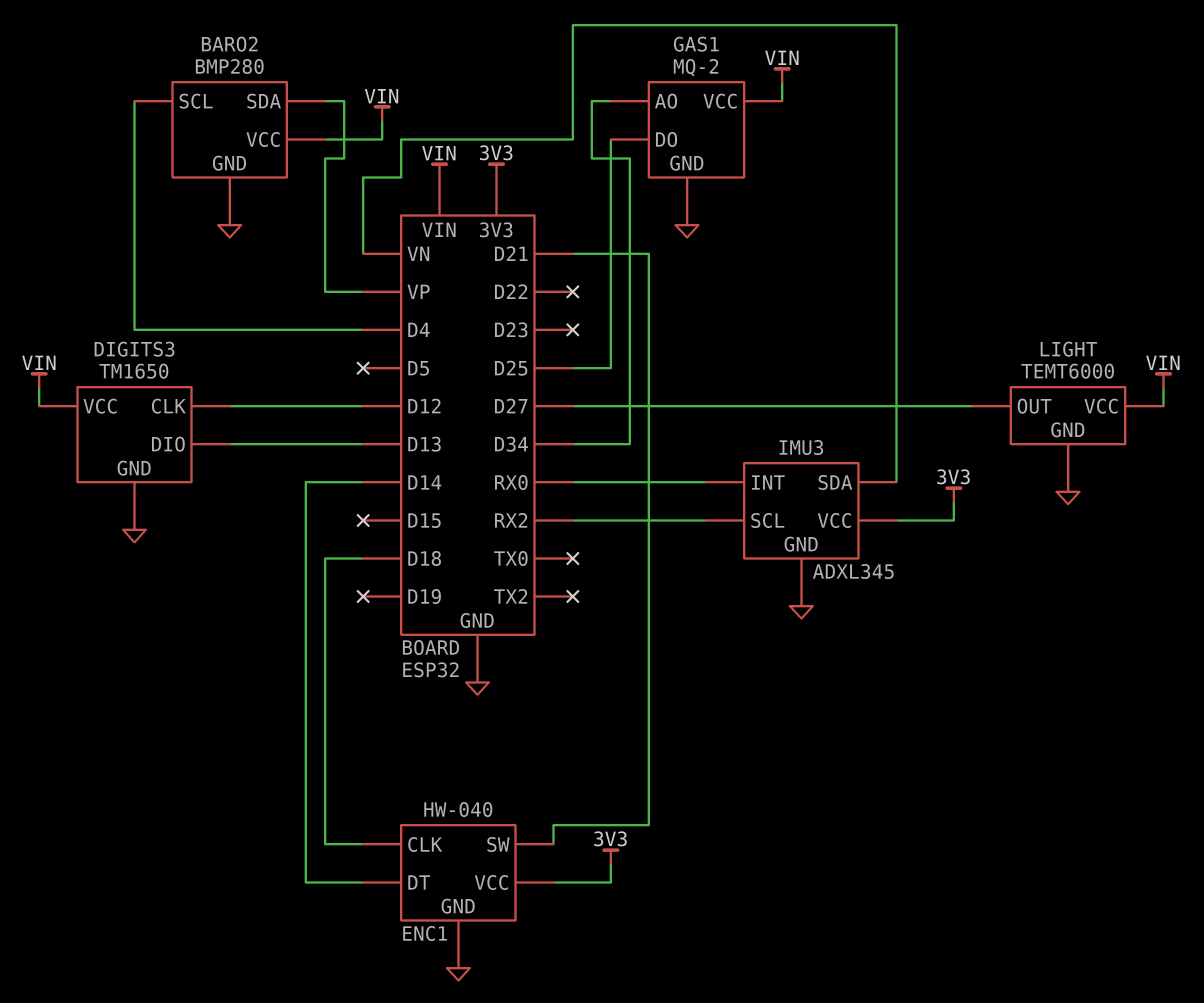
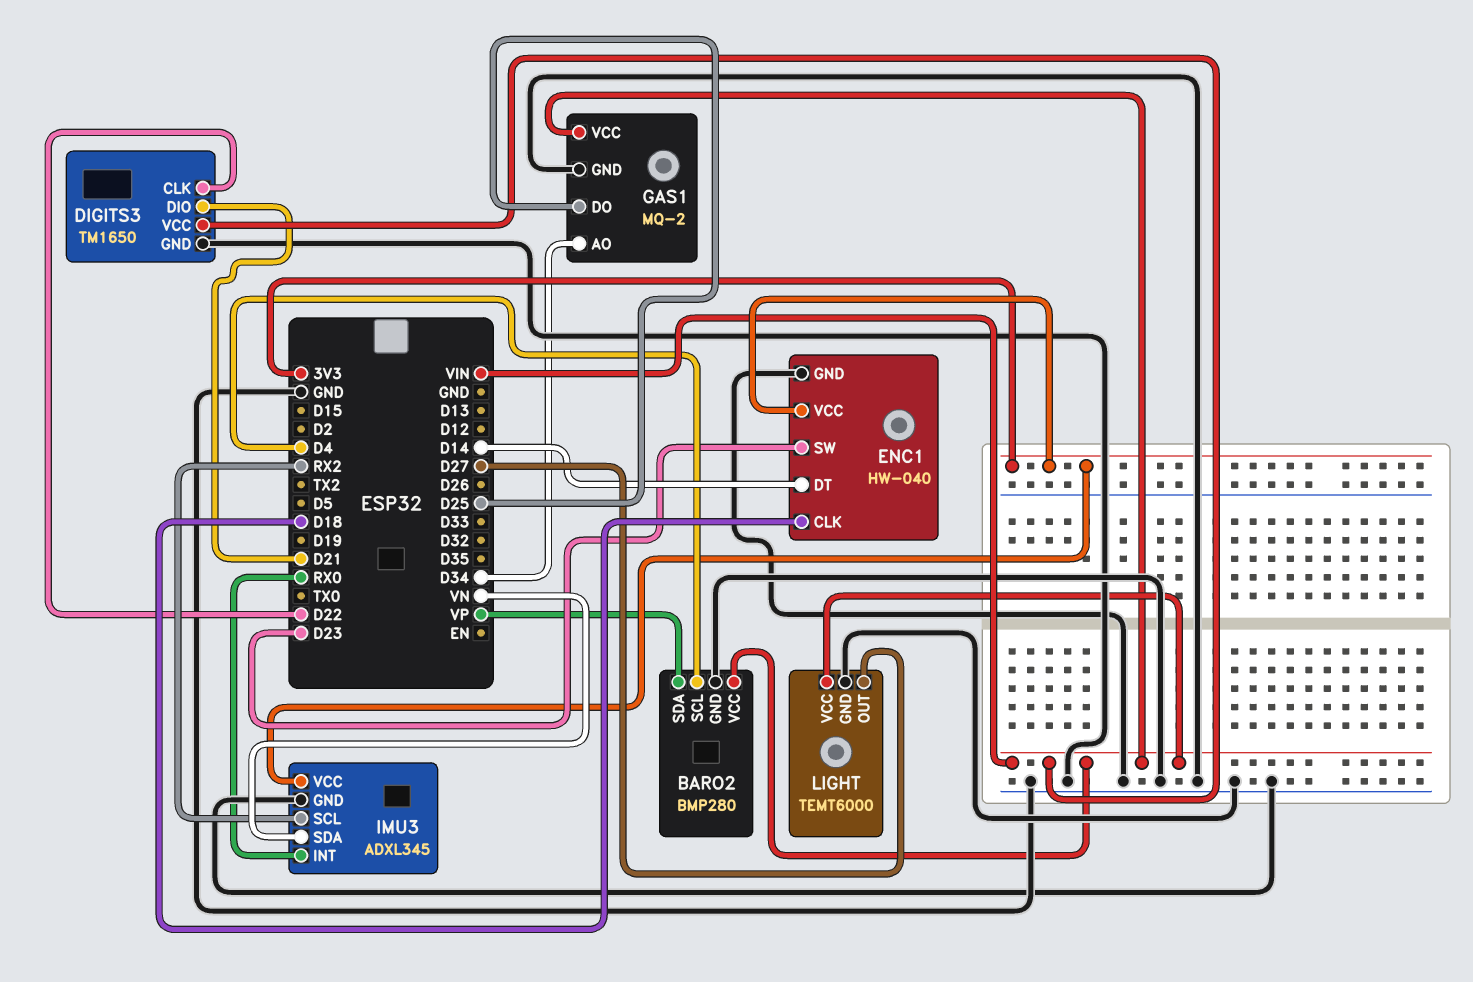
DIGITS3 pin CLK: D12 -> D22
DIGITS3 pin DIO: D13 -> D21
ENC1 pin SW: D21 -> D23

